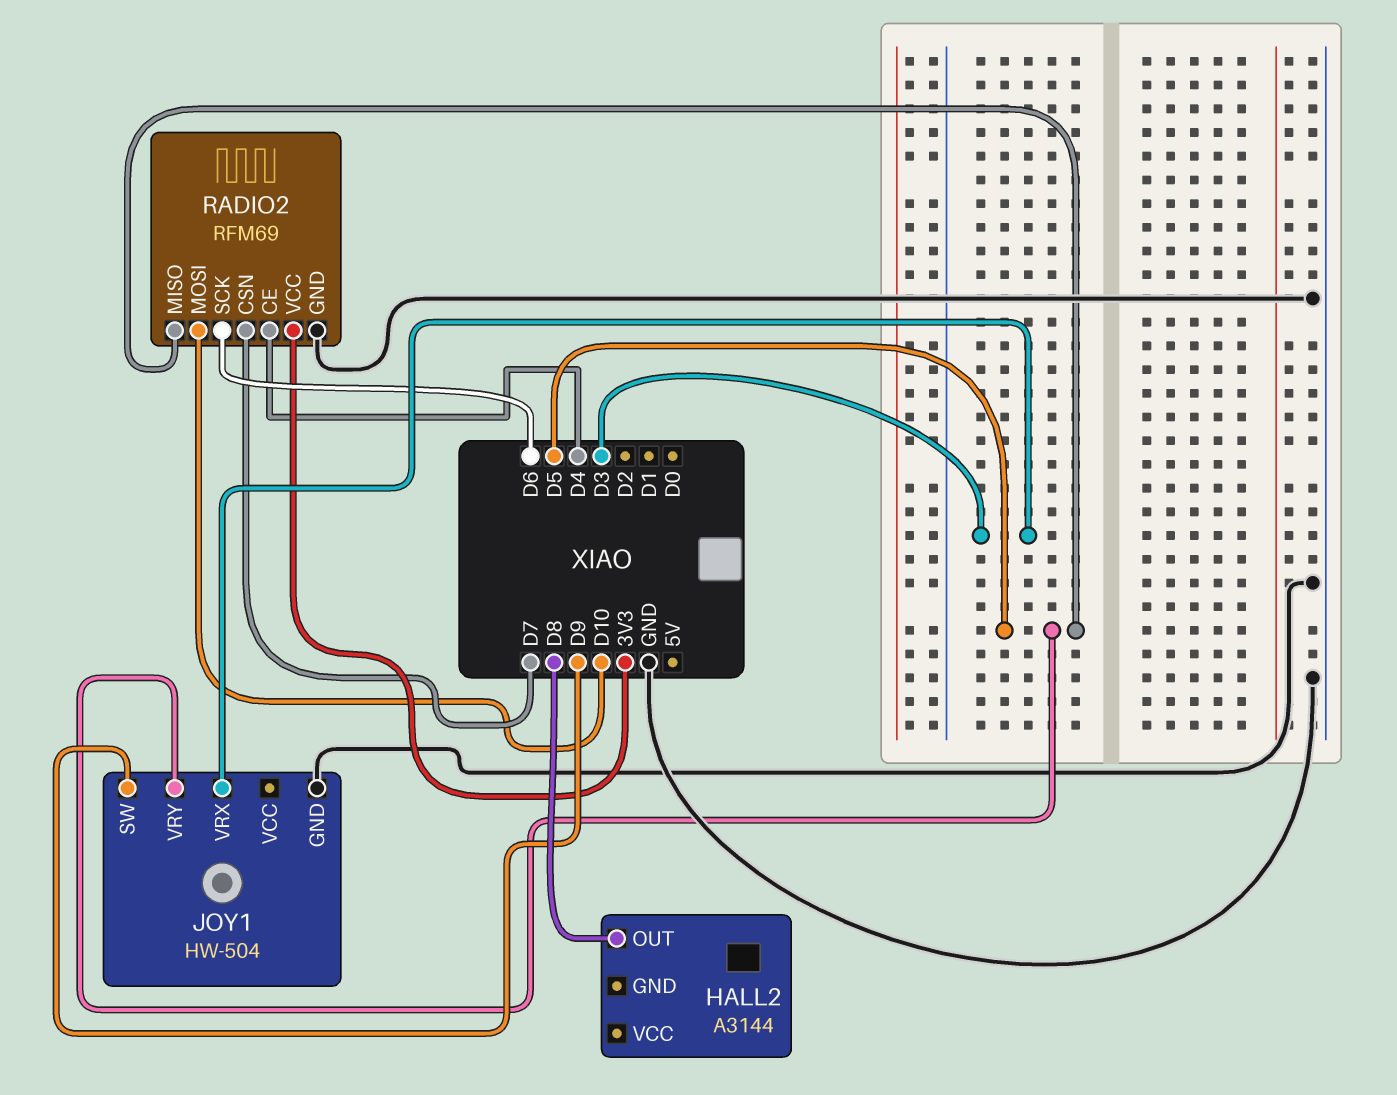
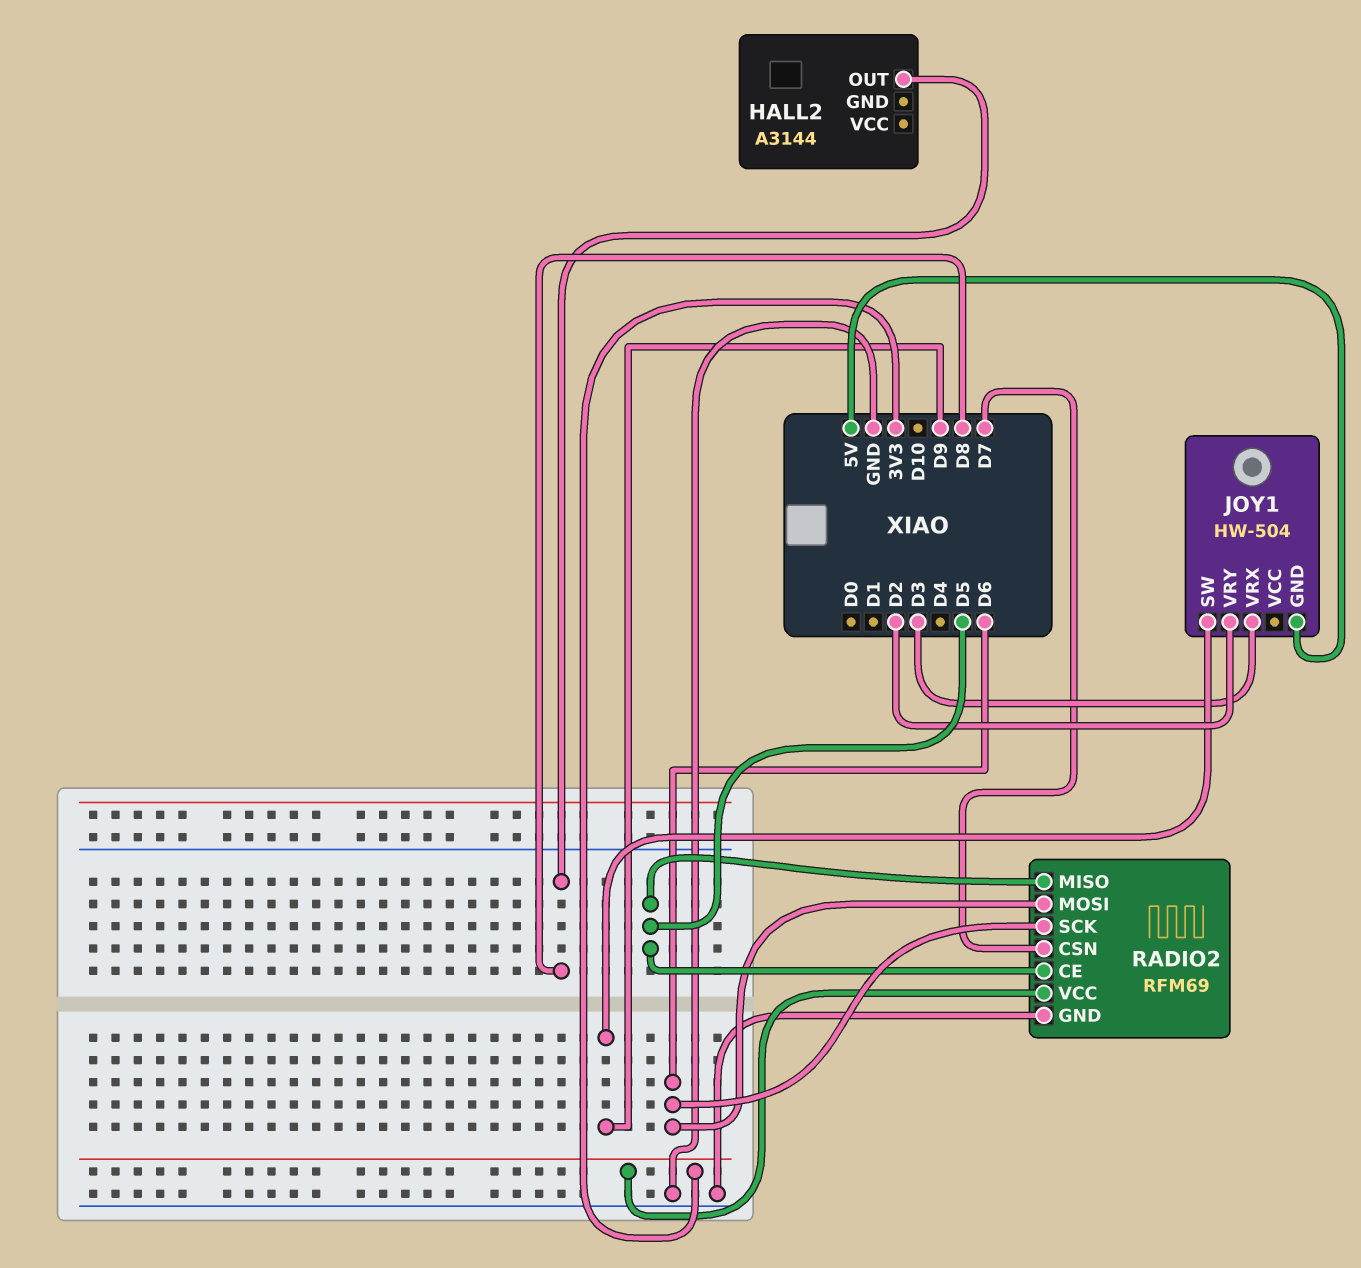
JOY1 pin GND: GND -> 5V
JOY1 pin VRY: D5 -> D2
RADIO2 pin CE: D4 -> D5
RADIO2 pin MOSI: D10 -> D6

